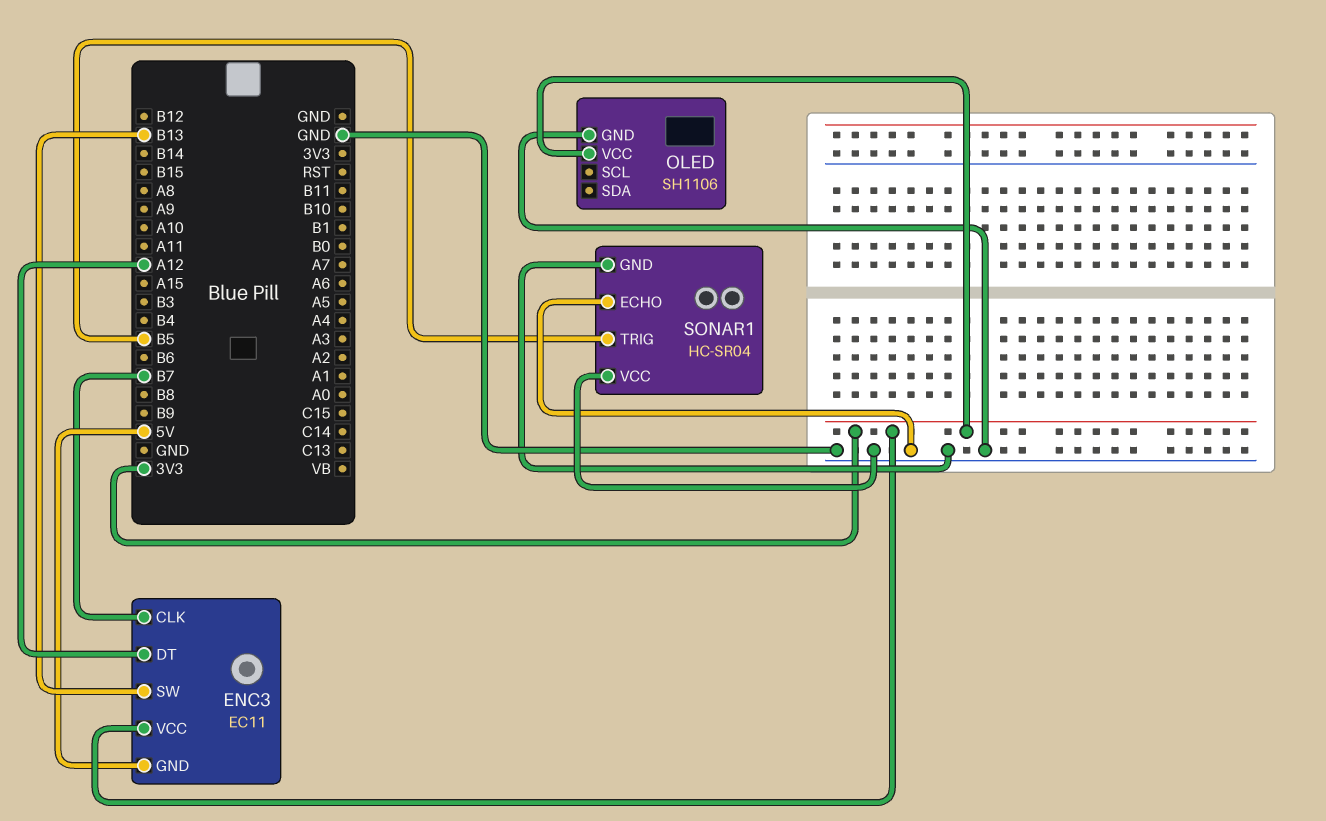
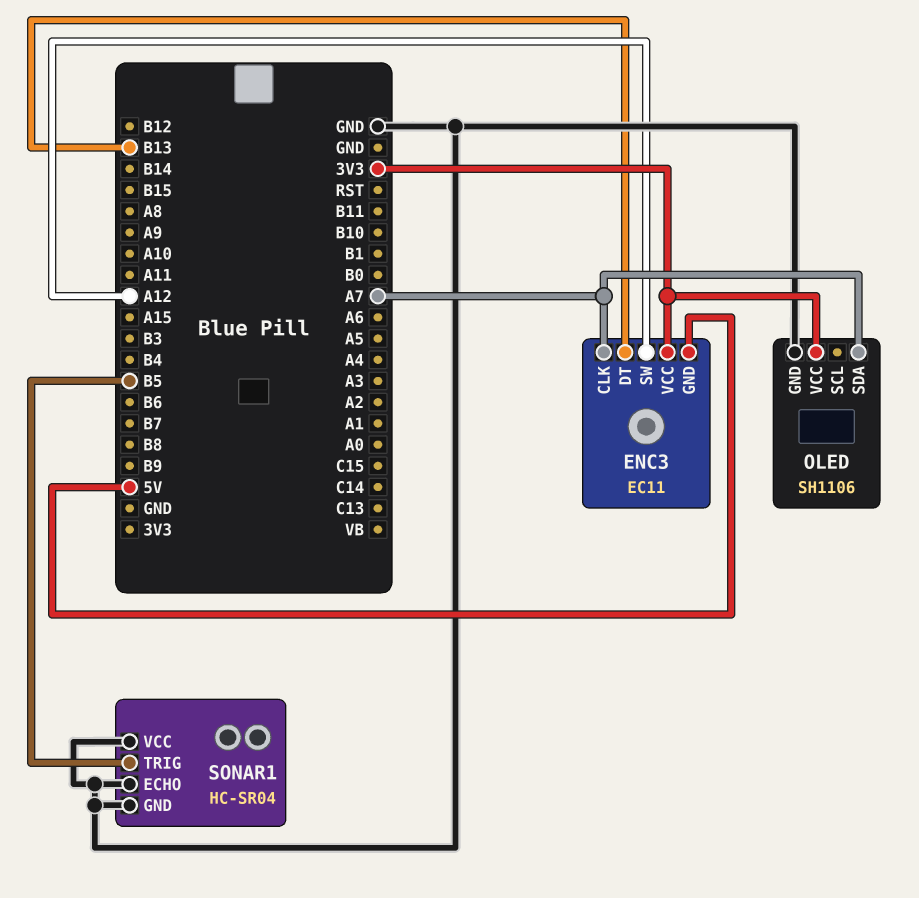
ENC3 pin CLK: B7 -> A7
ENC3 pin DT: A12 -> B13
ENC3 pin SW: B13 -> A12
OLED pin SDA: none -> A7

